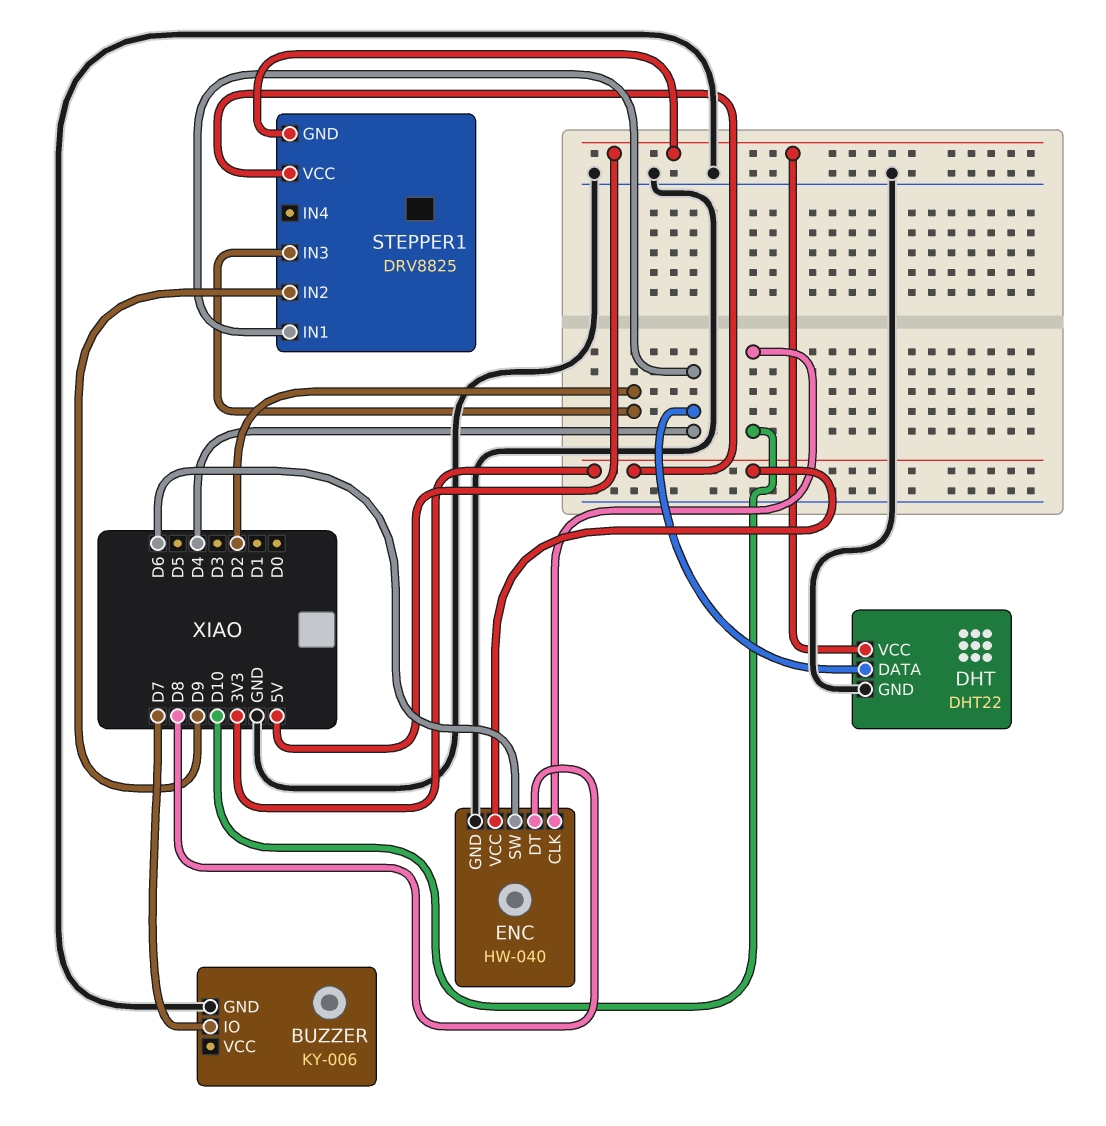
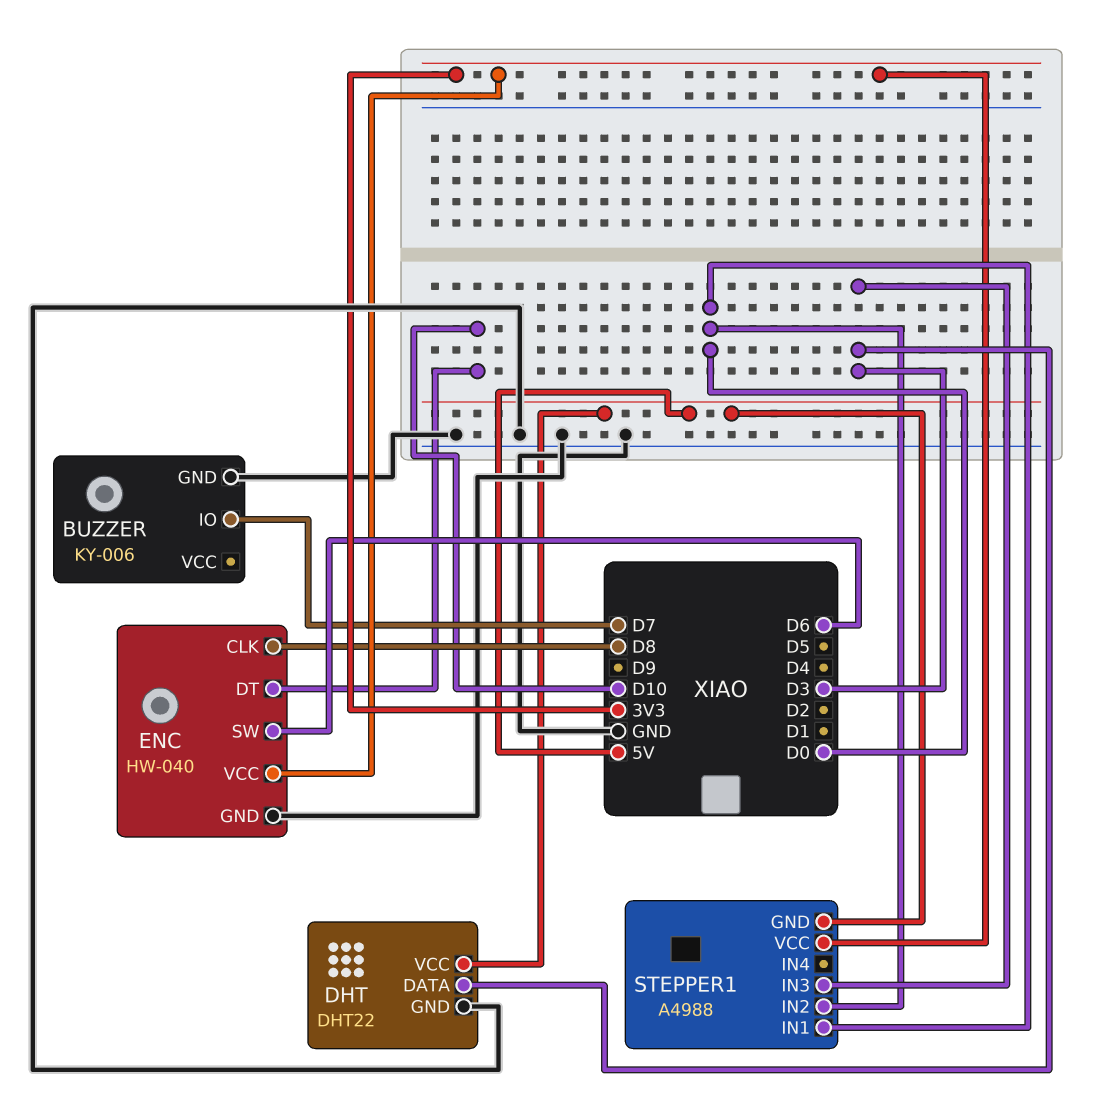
DHT pin DATA: D4 -> D3
ENC pin CLK: D10 -> D8
ENC pin DT: D8 -> D10
STEPPER1: DRV8825 -> A4988
STEPPER1 pin IN1: D4 -> D0
STEPPER1 pin IN2: D9 -> D0
STEPPER1 pin IN3: D2 -> D3

